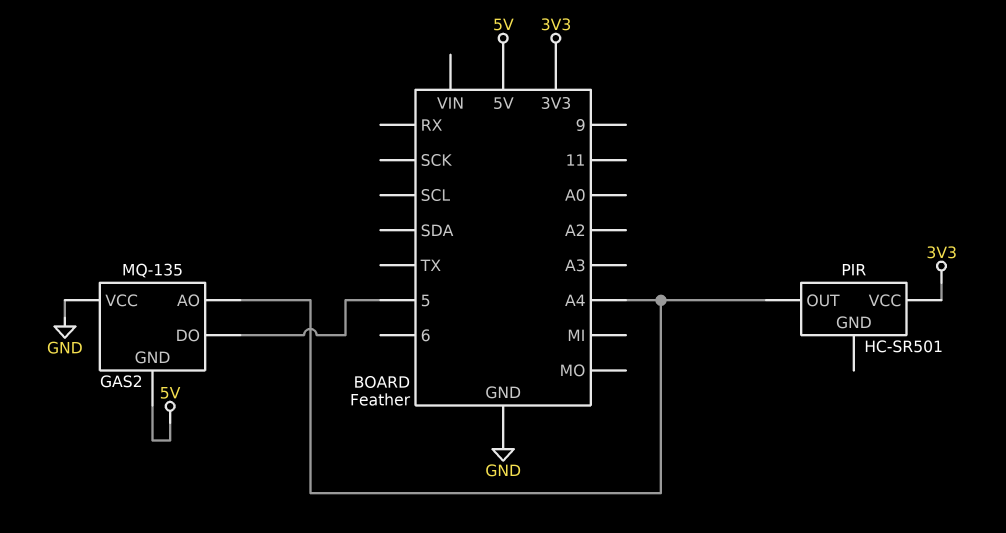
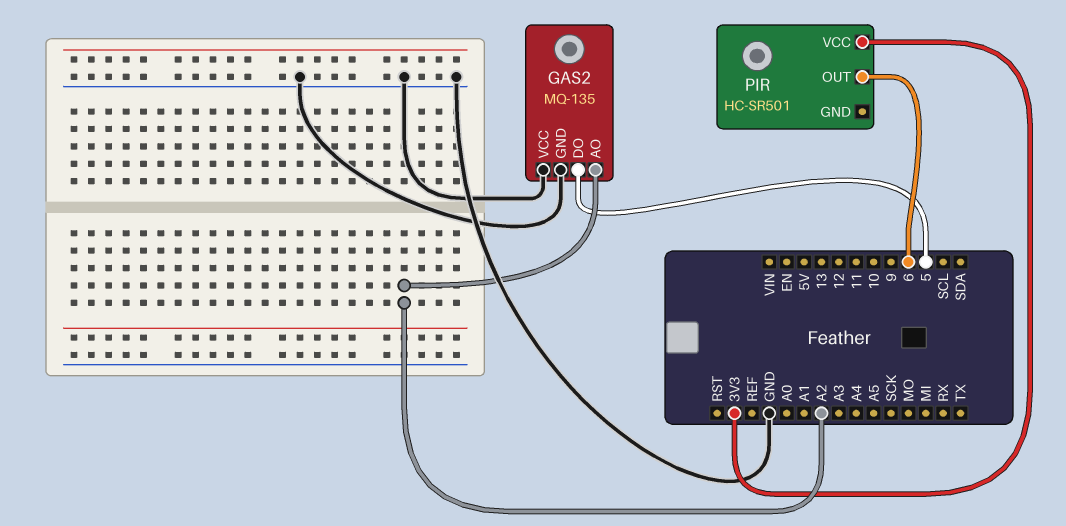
GAS2 pin AO: A4 -> A2
GAS2 pin GND: 5V -> GND
PIR pin OUT: A4 -> 6

